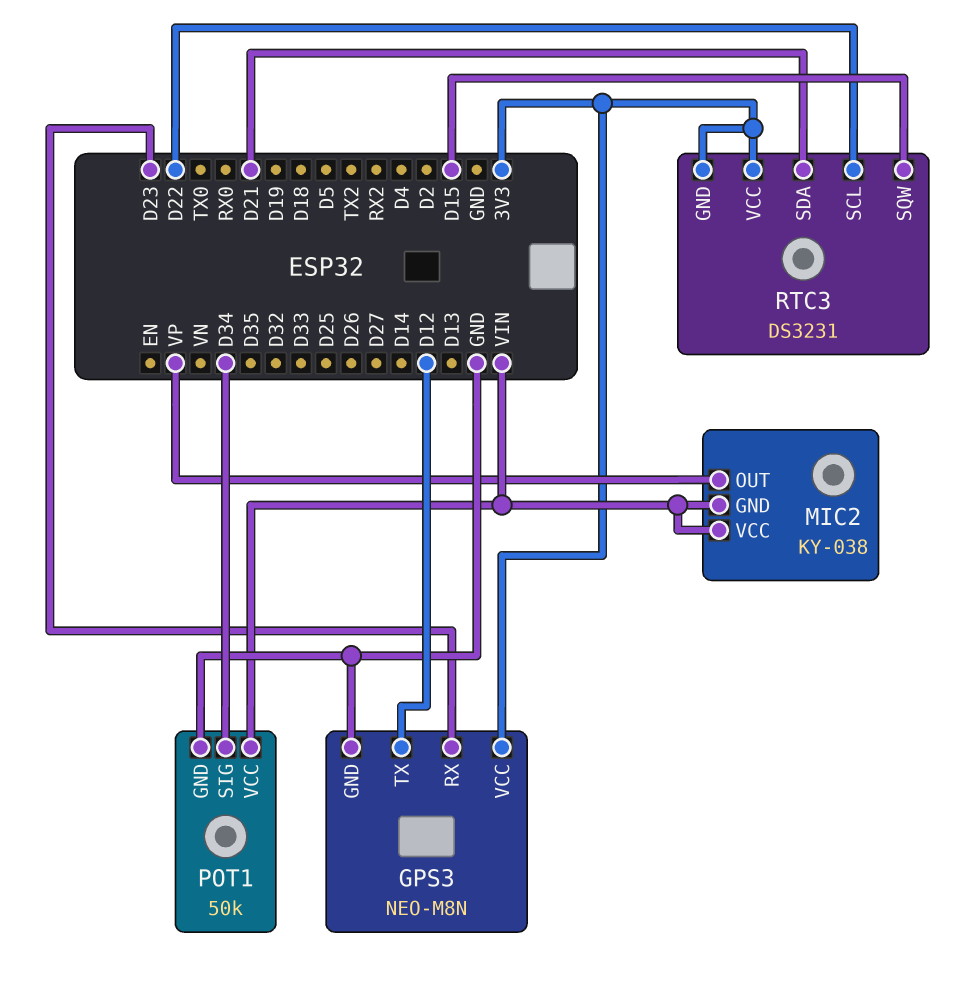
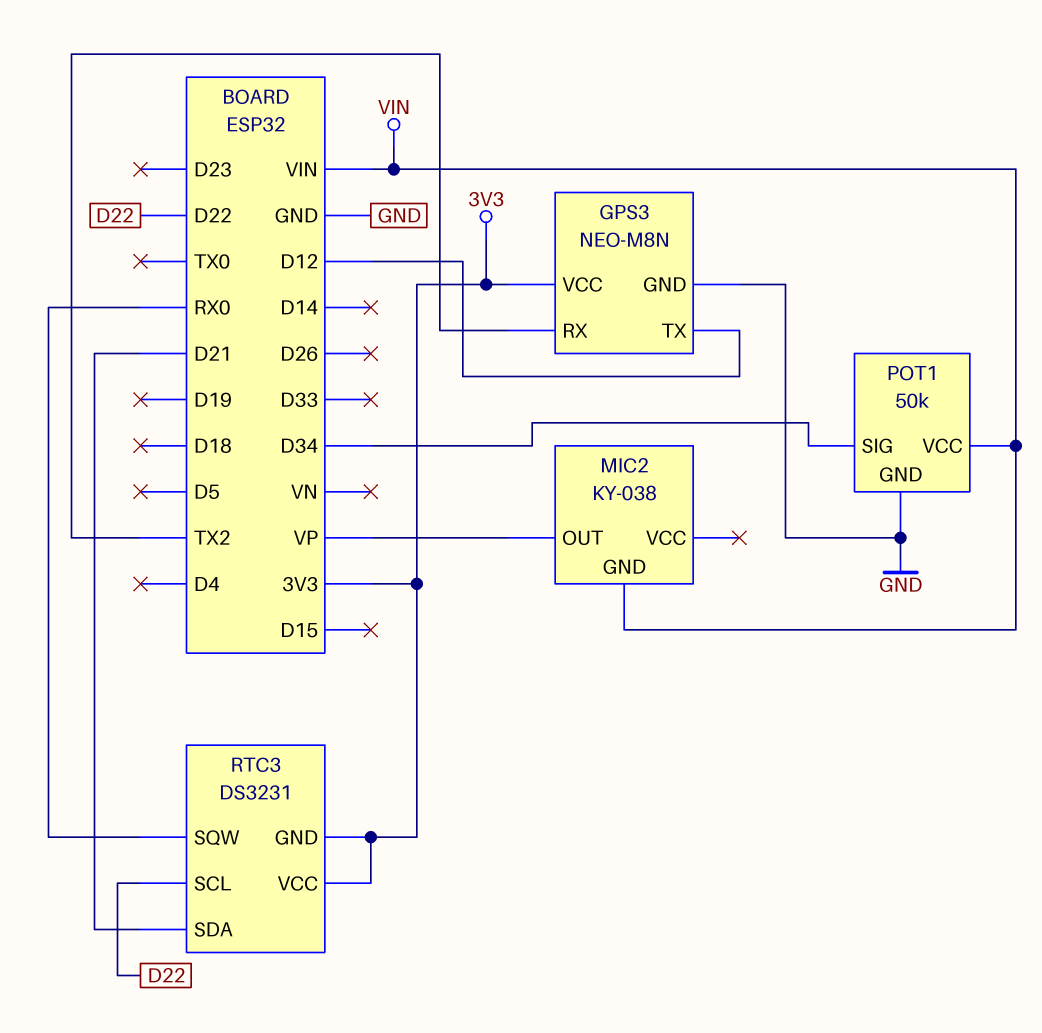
GPS3 pin RX: D23 -> TX2
MIC2 pin VCC: VIN -> none
RTC3 pin SQW: D15 -> RX0

